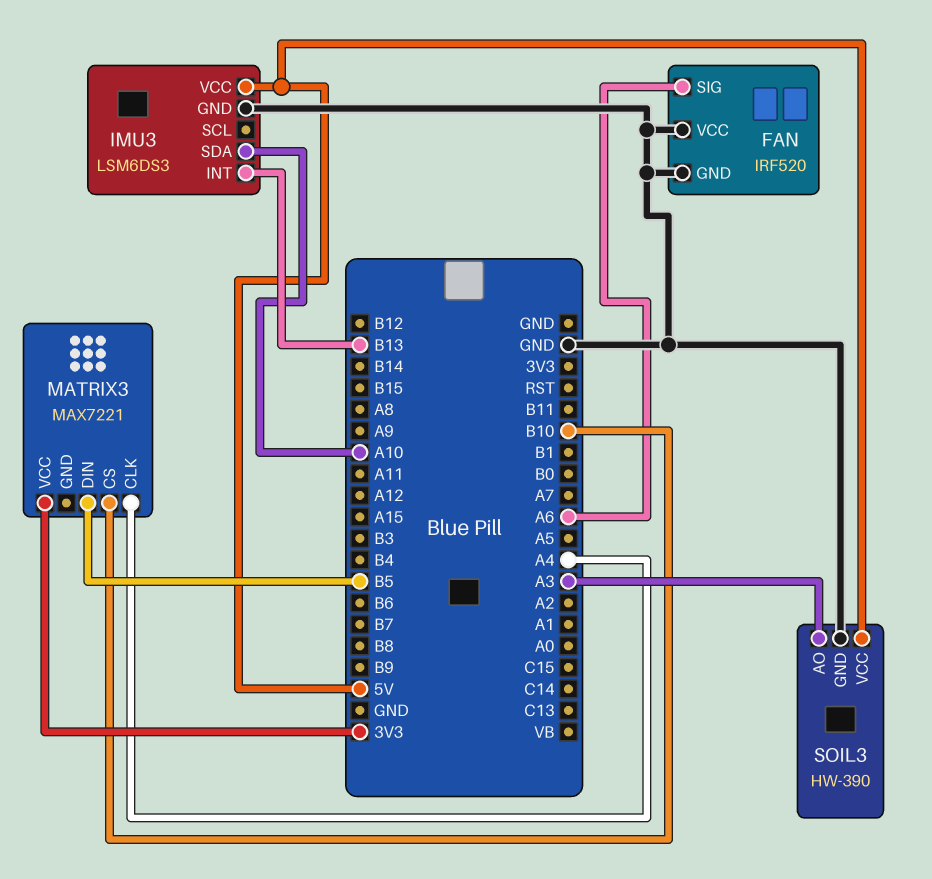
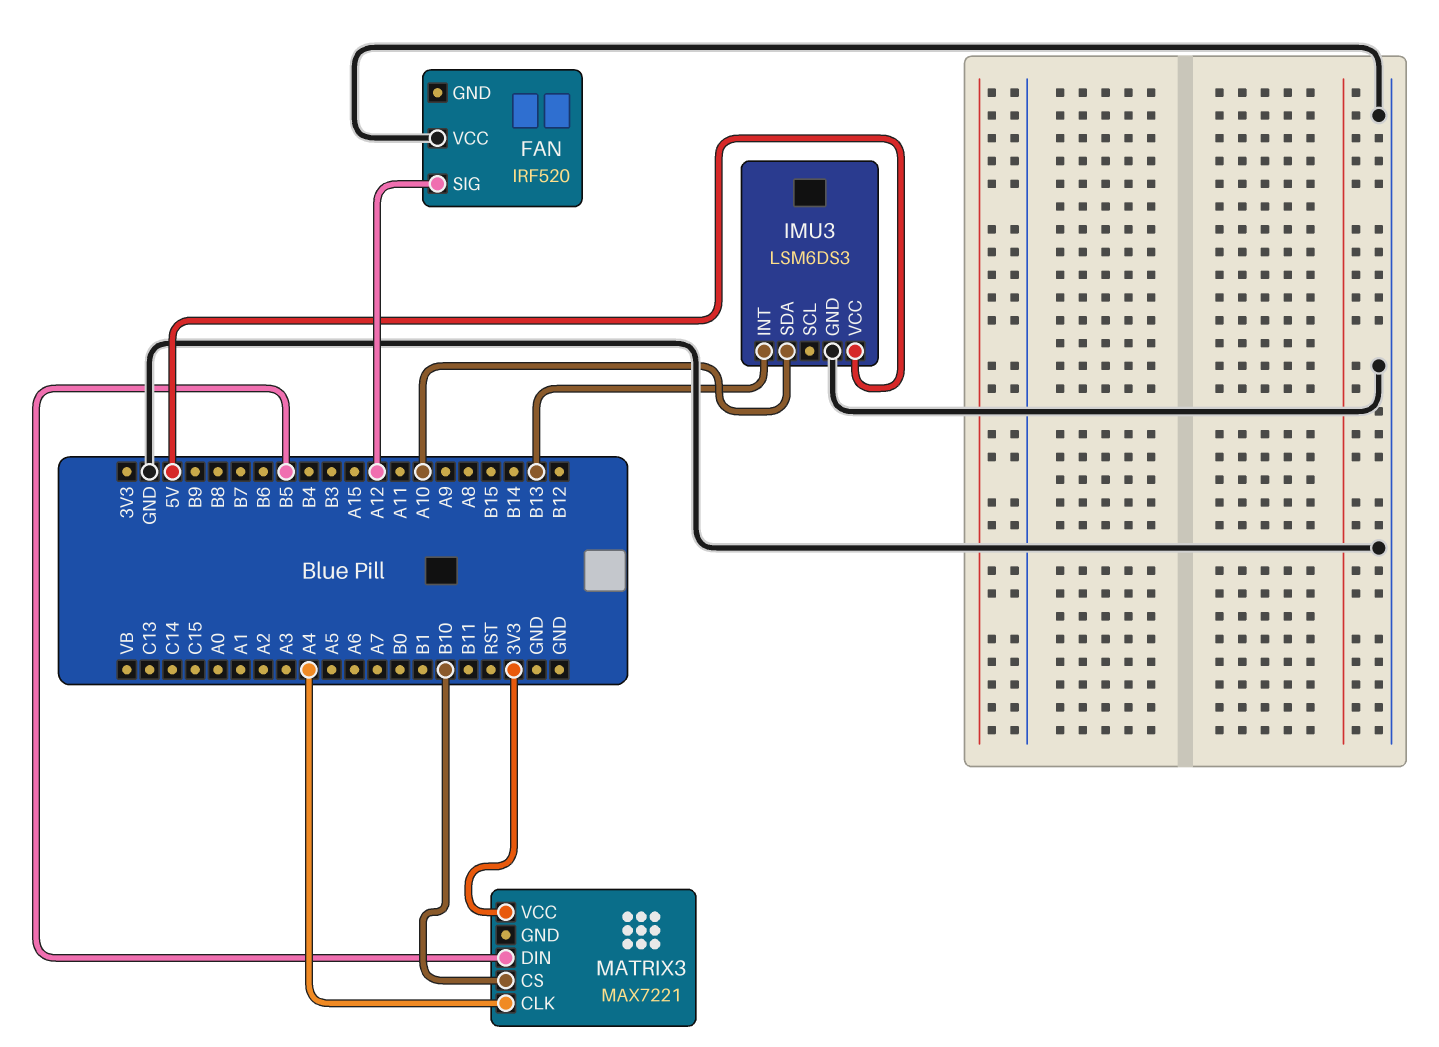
FAN pin GND: GND -> none
FAN pin SIG: A6 -> A12
SOIL3: HW-390 -> none
SOIL3 pin AO: A3 -> none
SOIL3 pin GND: GND -> none
SOIL3 pin VCC: 5V -> none

